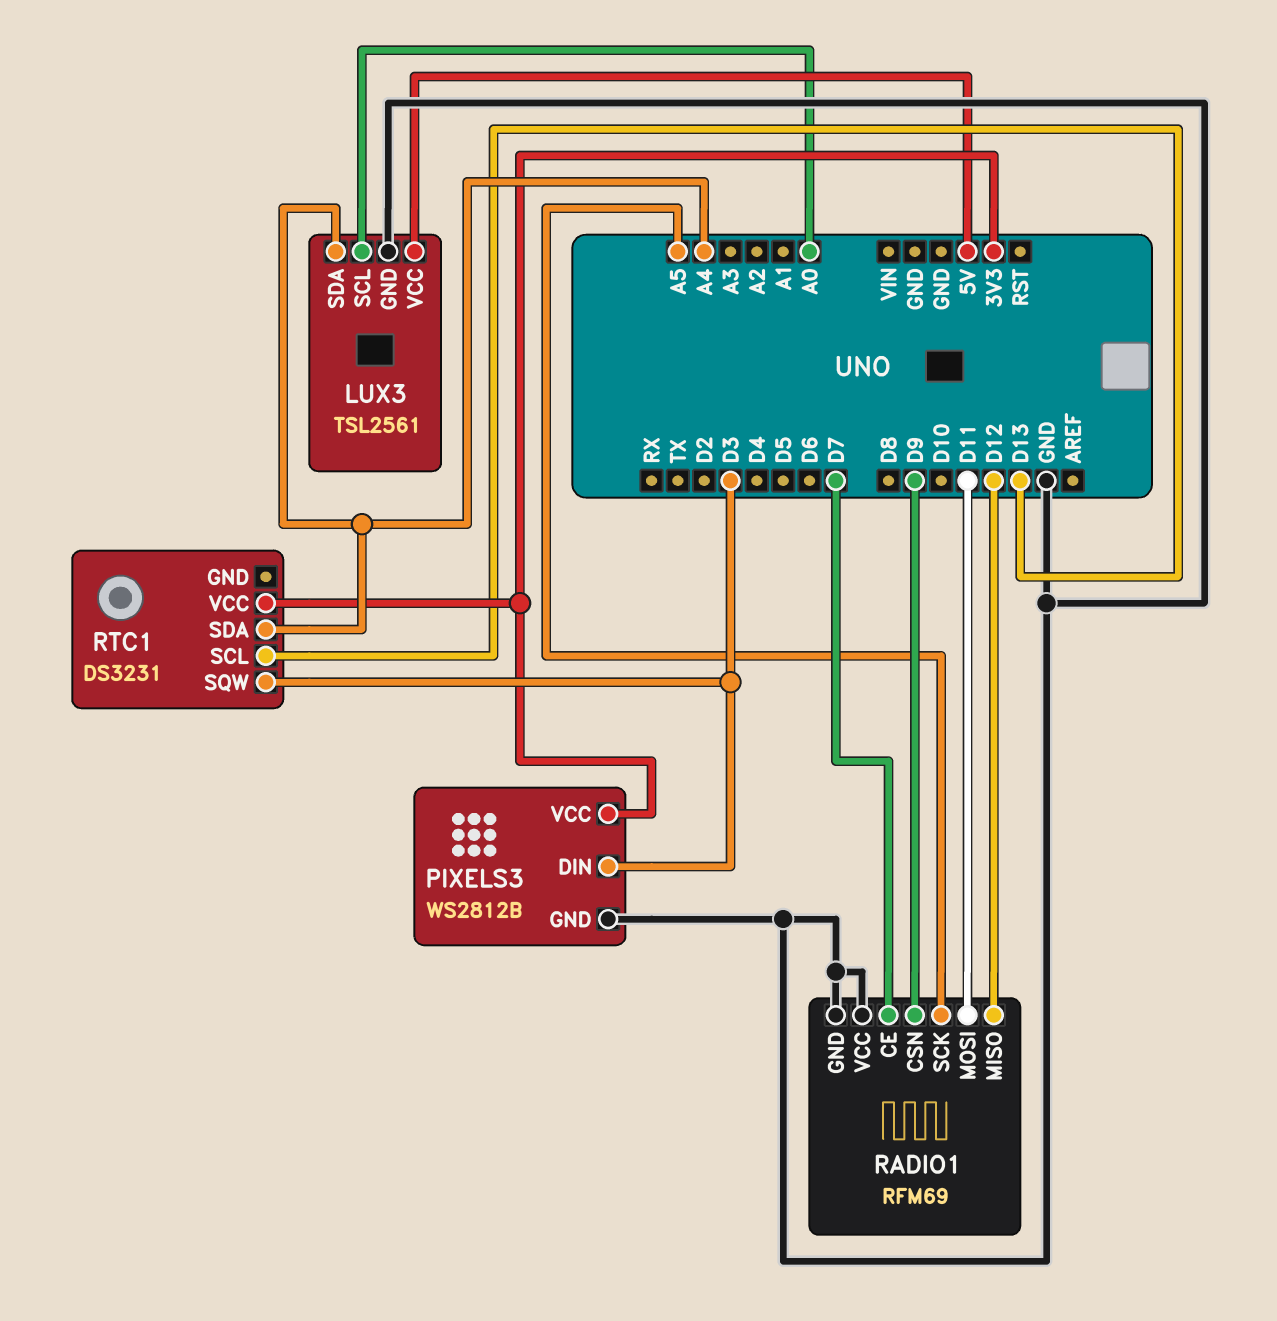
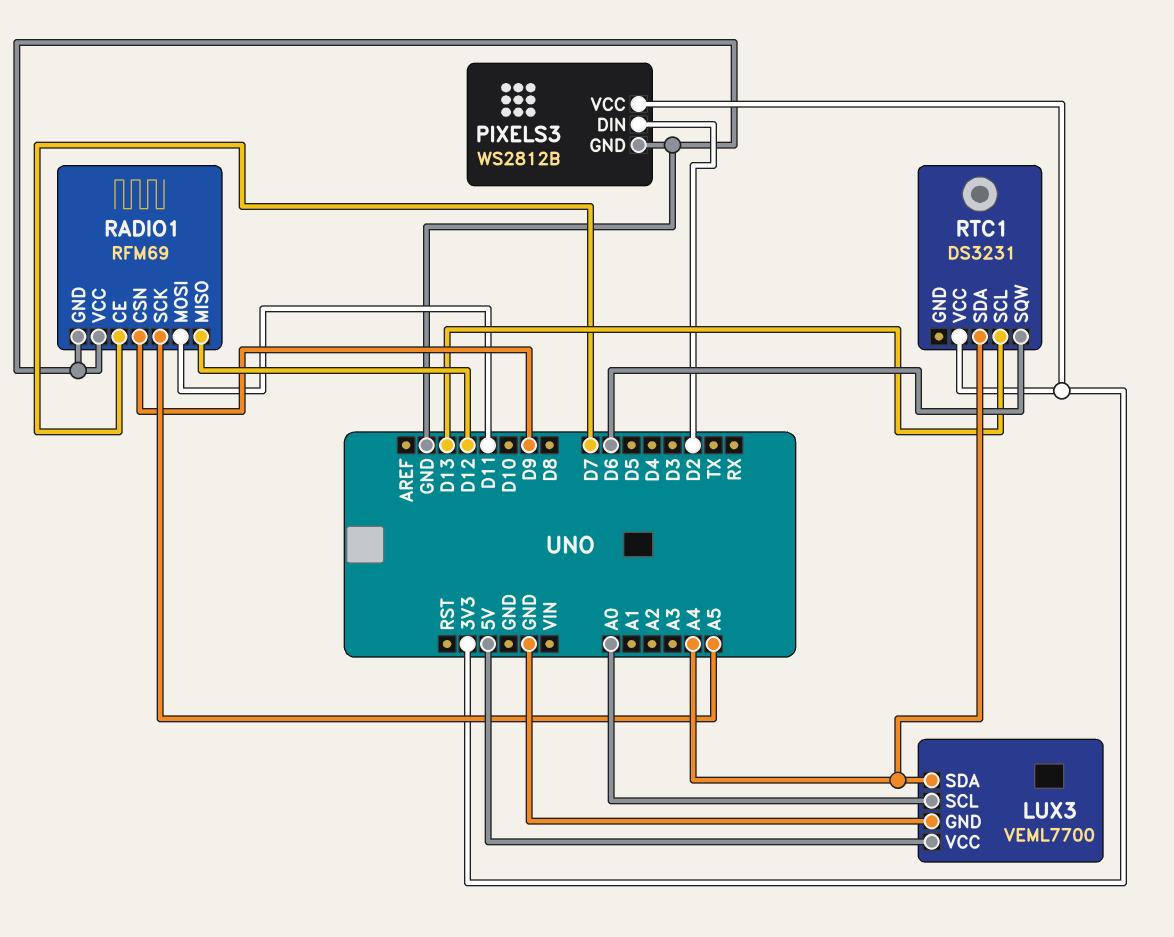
LUX3: TSL2561 -> VEML7700
PIXELS3 pin DIN: D3 -> D2
RTC1 pin SQW: D3 -> D6

